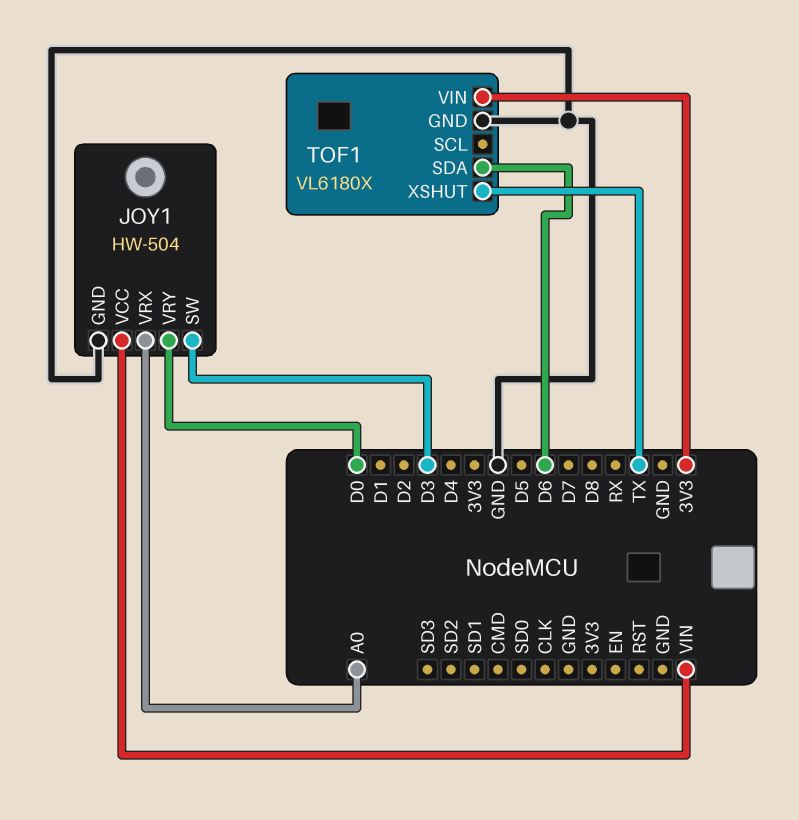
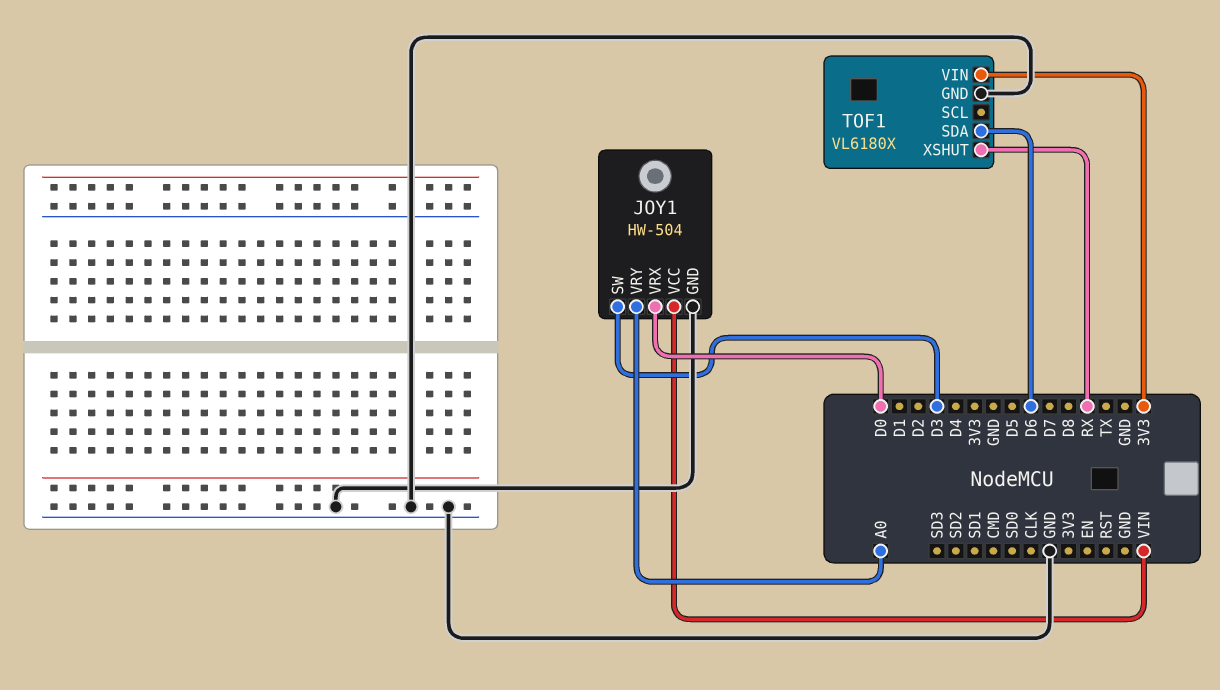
JOY1 pin VRX: A0 -> D0
JOY1 pin VRY: D0 -> A0
TOF1 pin XSHUT: TX -> RX

